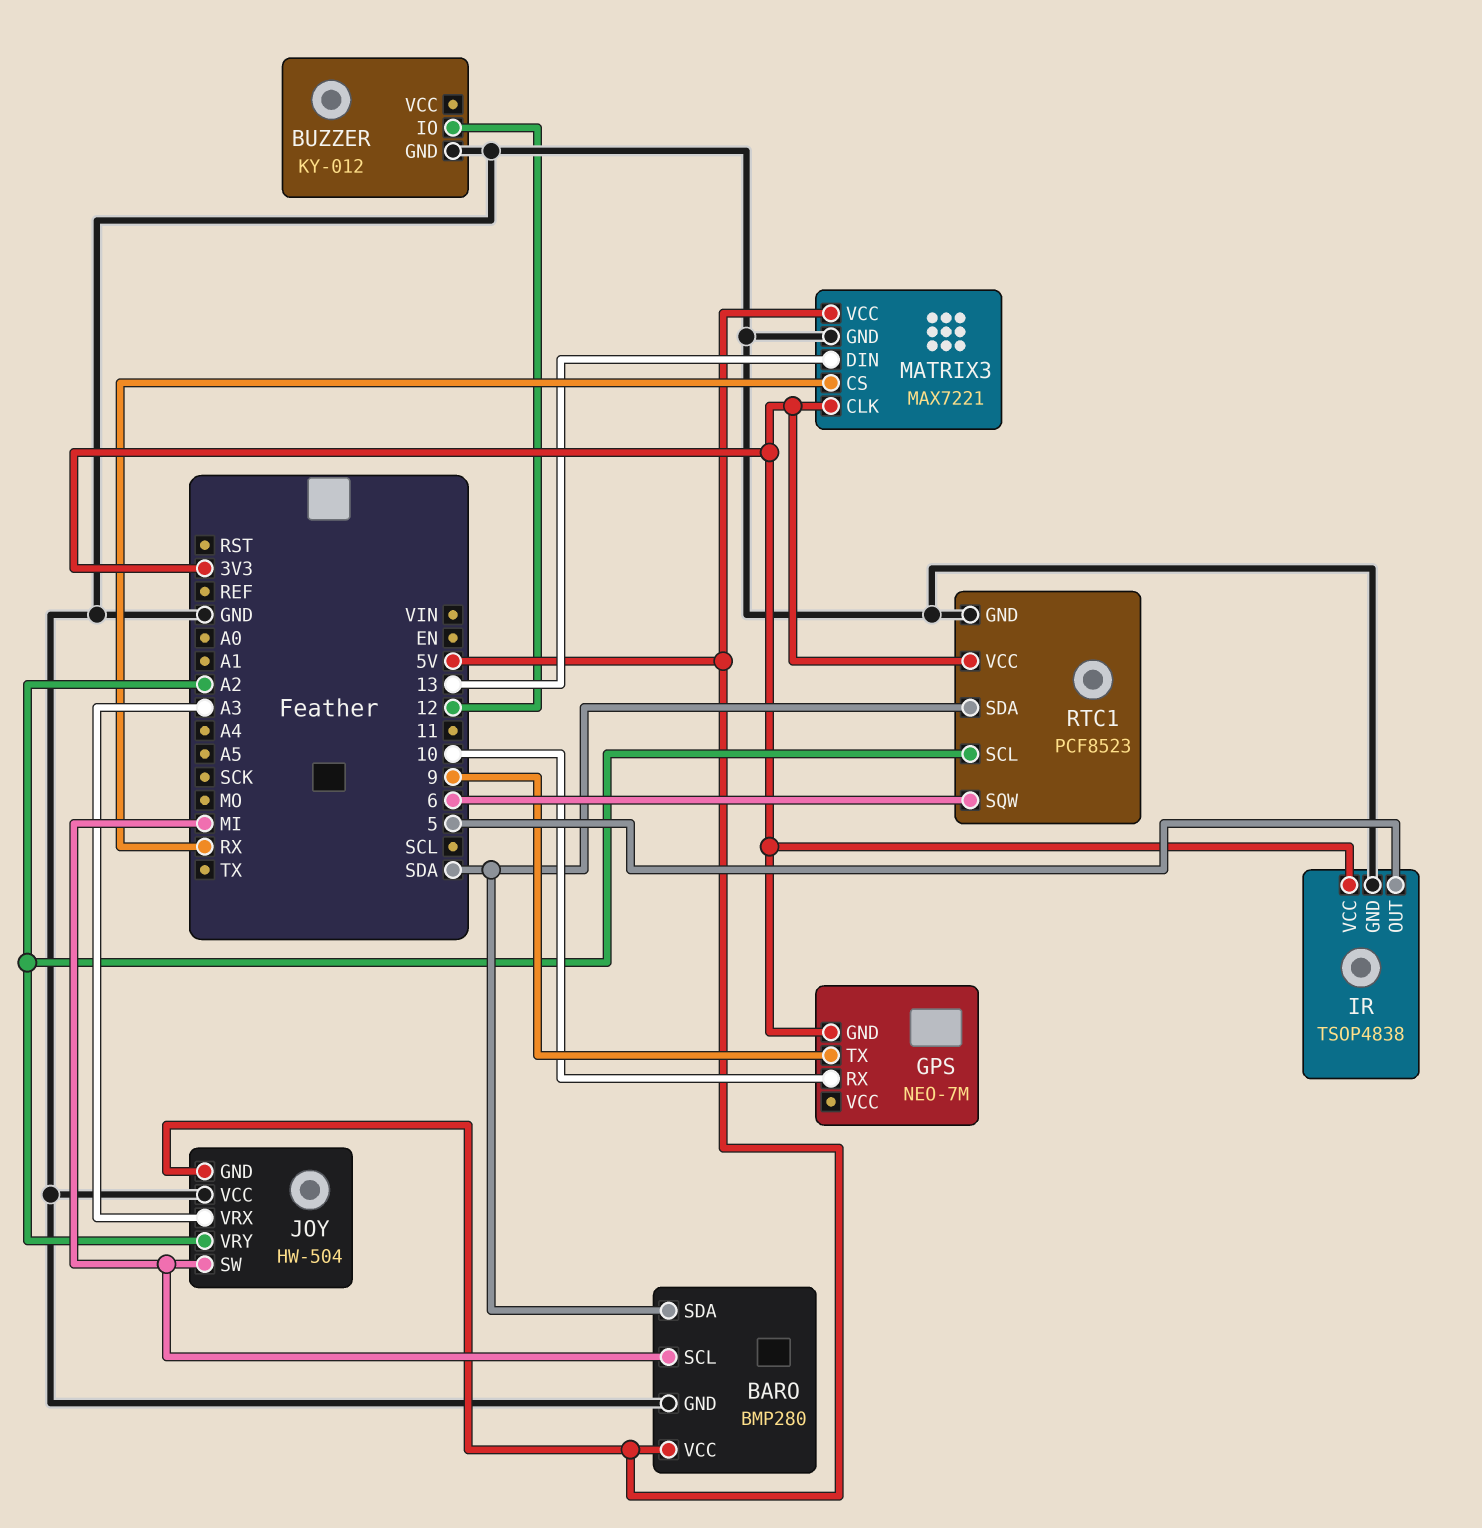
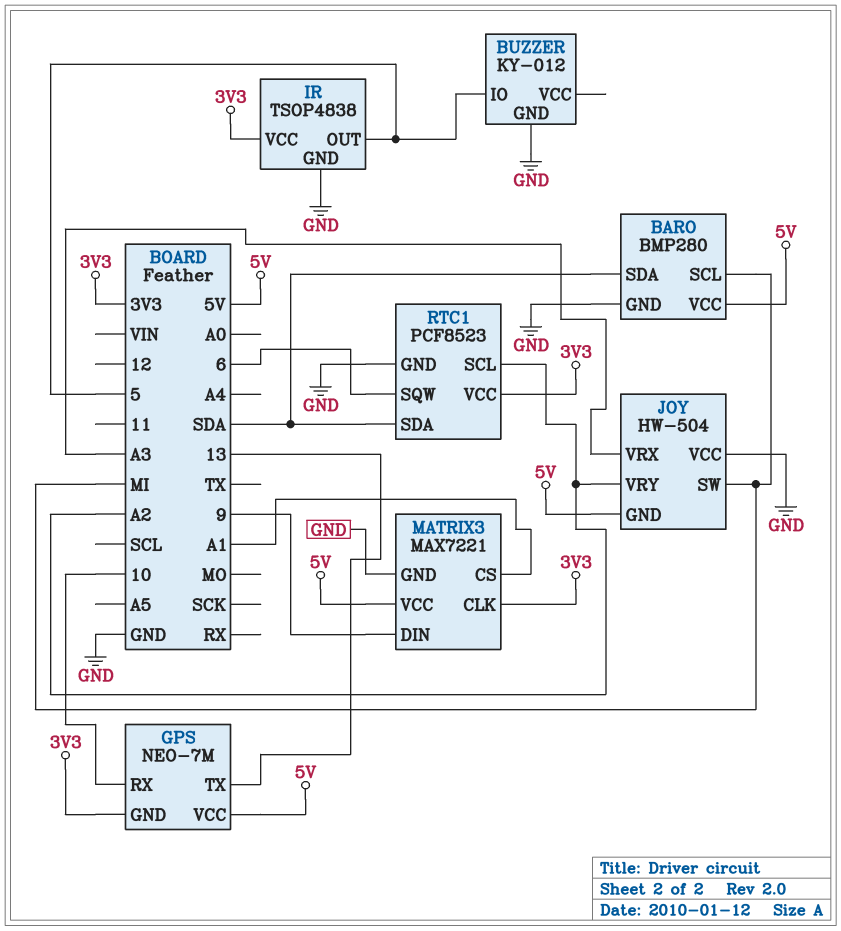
BUZZER pin IO: 12 -> 5
GPS pin TX: 9 -> 13
GPS pin VCC: none -> 5V
MATRIX3 pin CS: RX -> A1
MATRIX3 pin DIN: 13 -> 9

